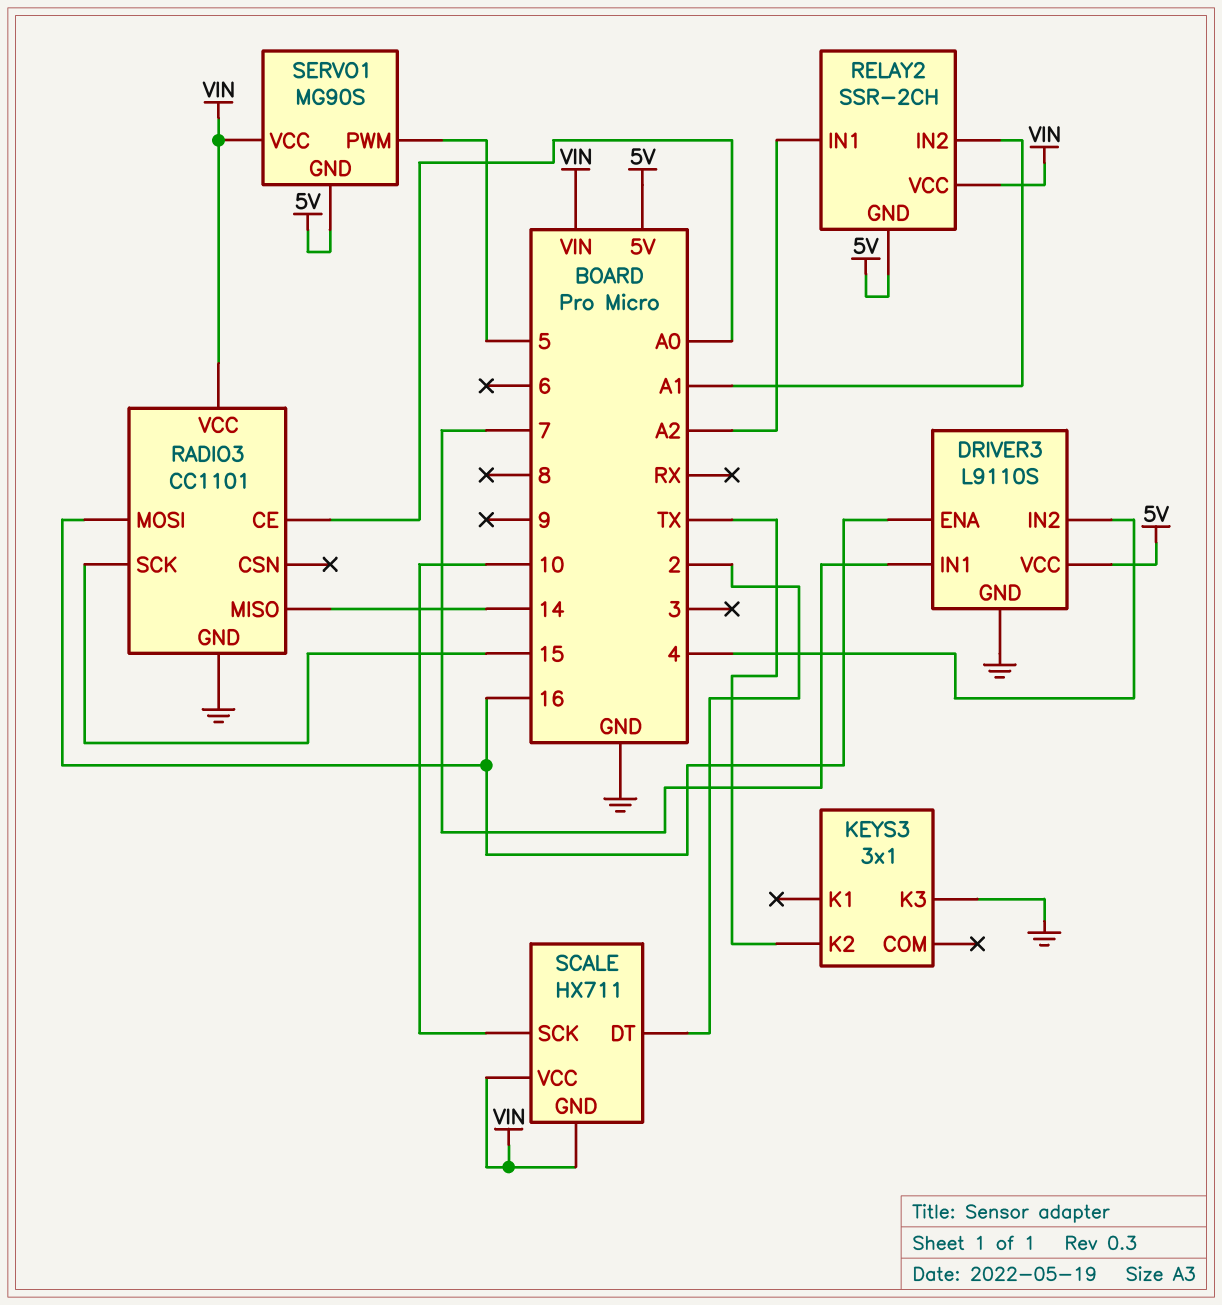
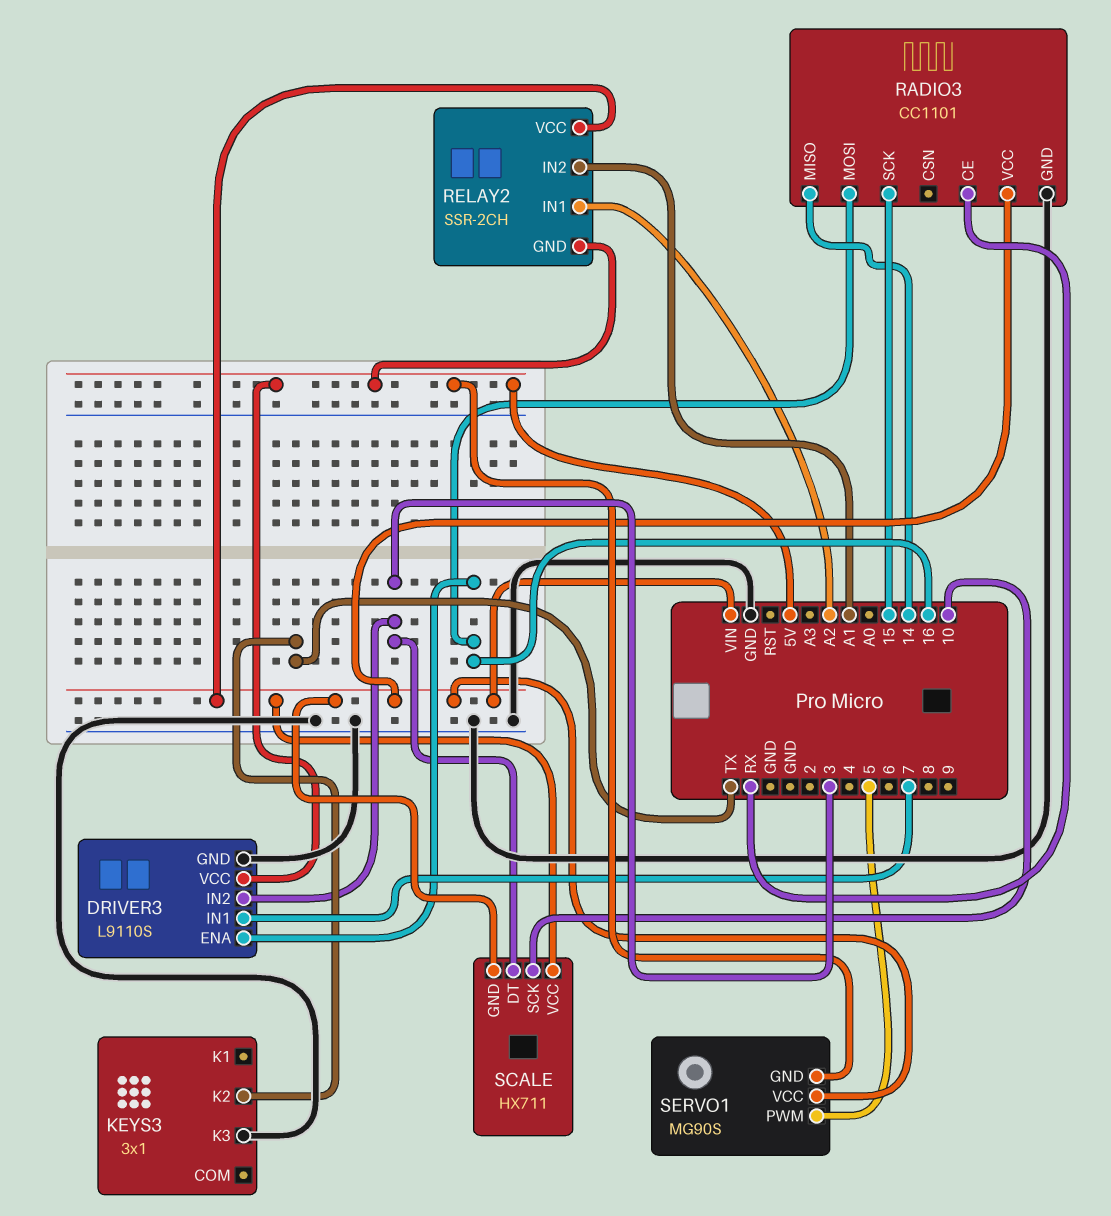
DRIVER3 pin IN2: 4 -> 3
RADIO3 pin CE: A0 -> RX
SCALE pin DT: 2 -> 3

